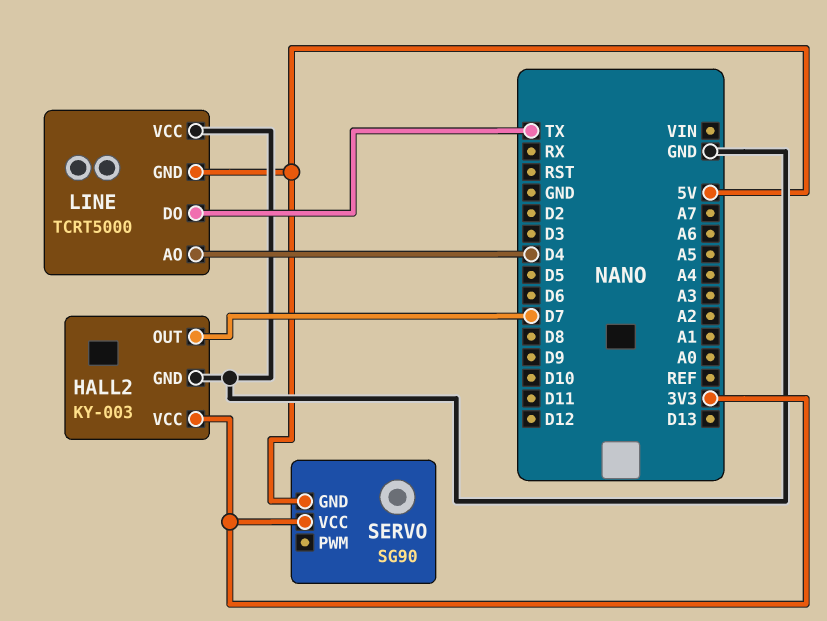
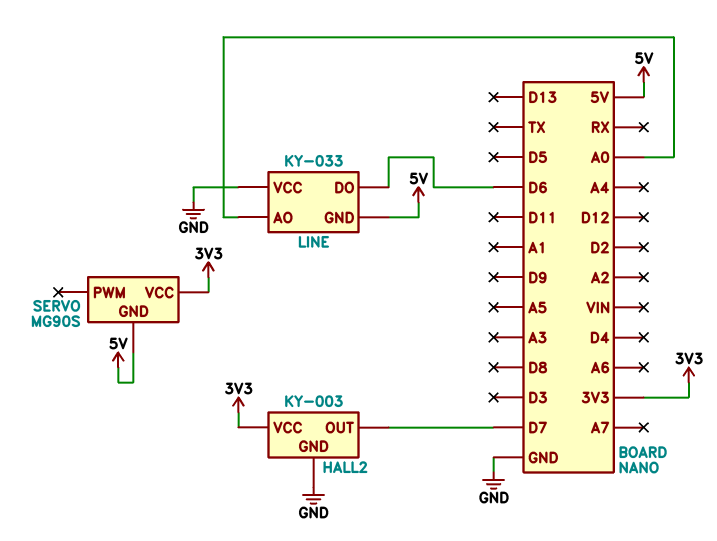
LINE: TCRT5000 -> KY-033
LINE pin AO: D4 -> A0
LINE pin DO: TX -> D6
SERVO: SG90 -> MG90S

